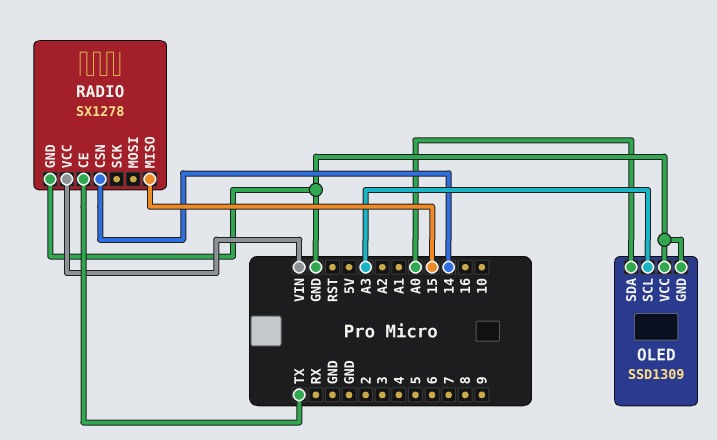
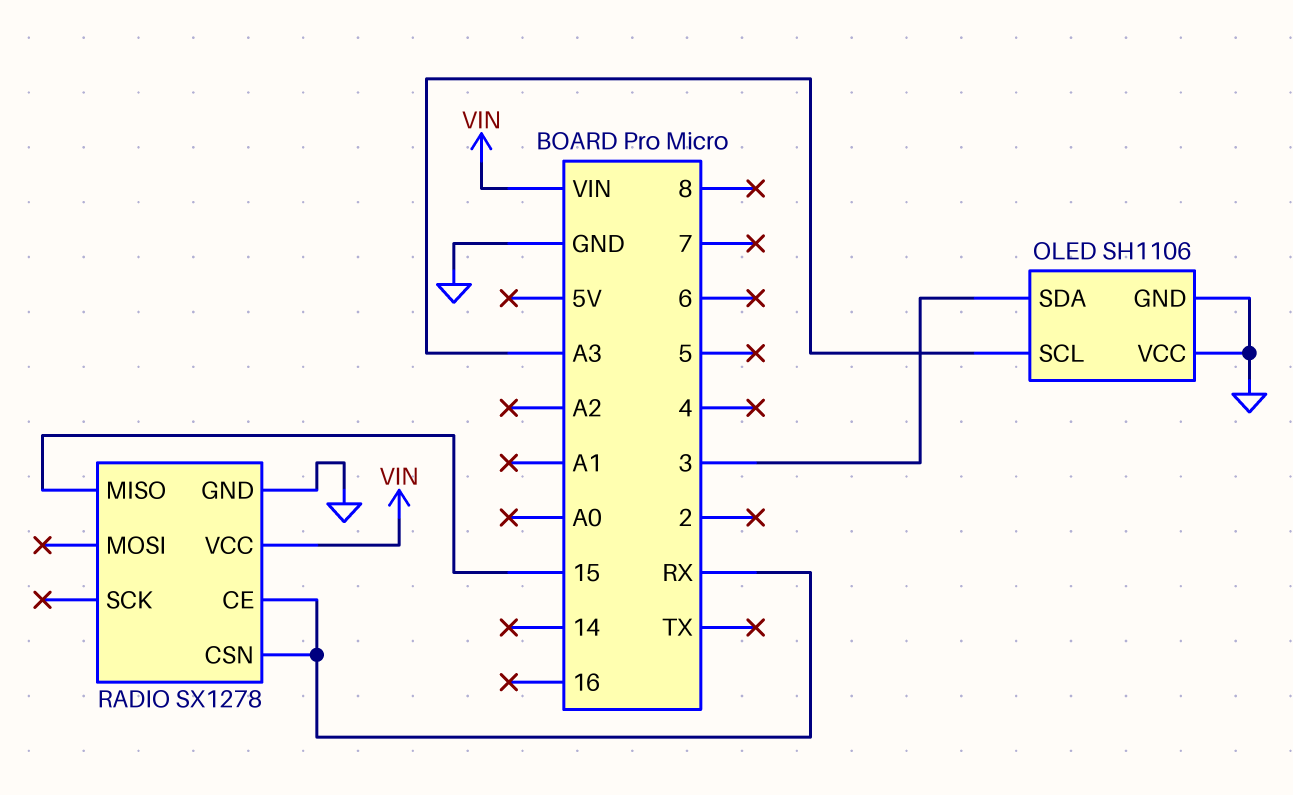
OLED: SSD1309 -> SH1106
OLED pin SDA: A0 -> 3
RADIO pin CE: TX -> RX
RADIO pin CSN: 14 -> RX

